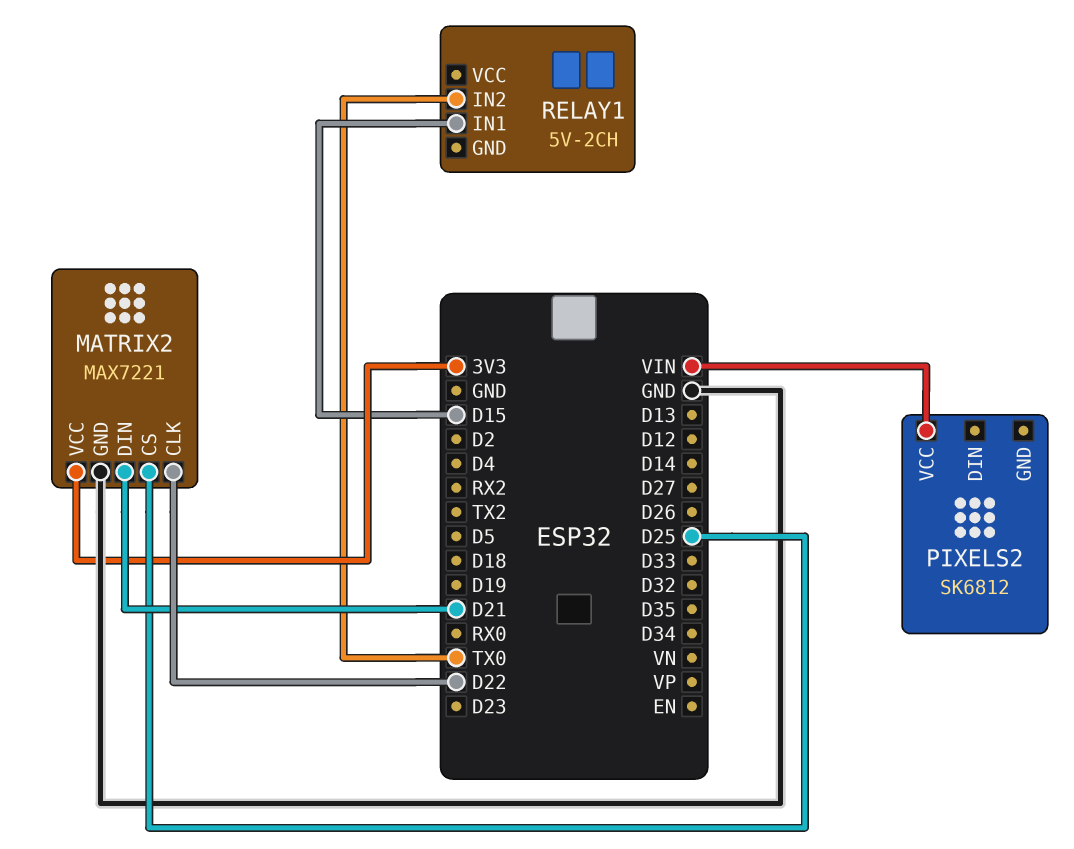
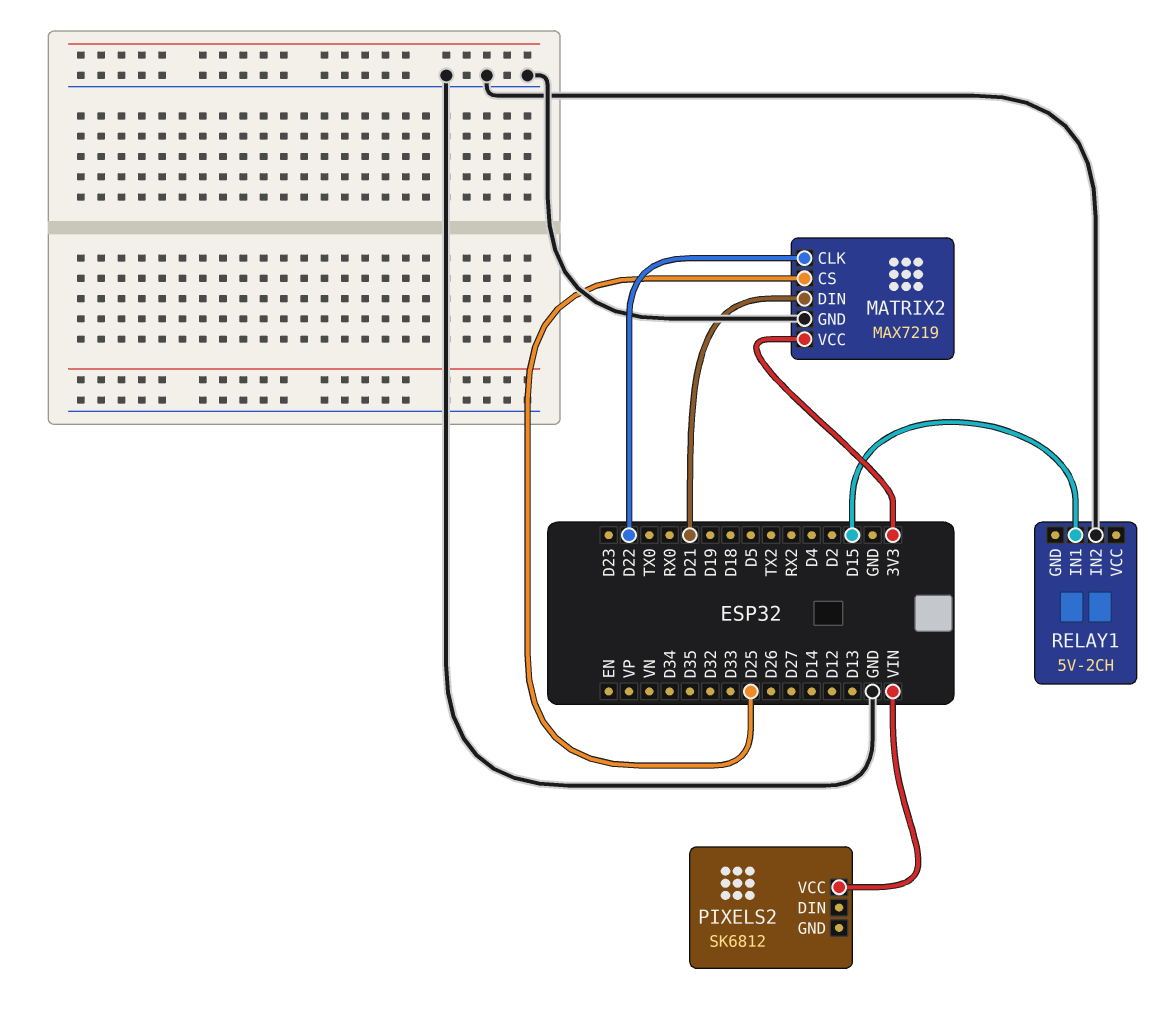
MATRIX2: MAX7221 -> MAX7219
RELAY1 pin IN2: TX0 -> GND

